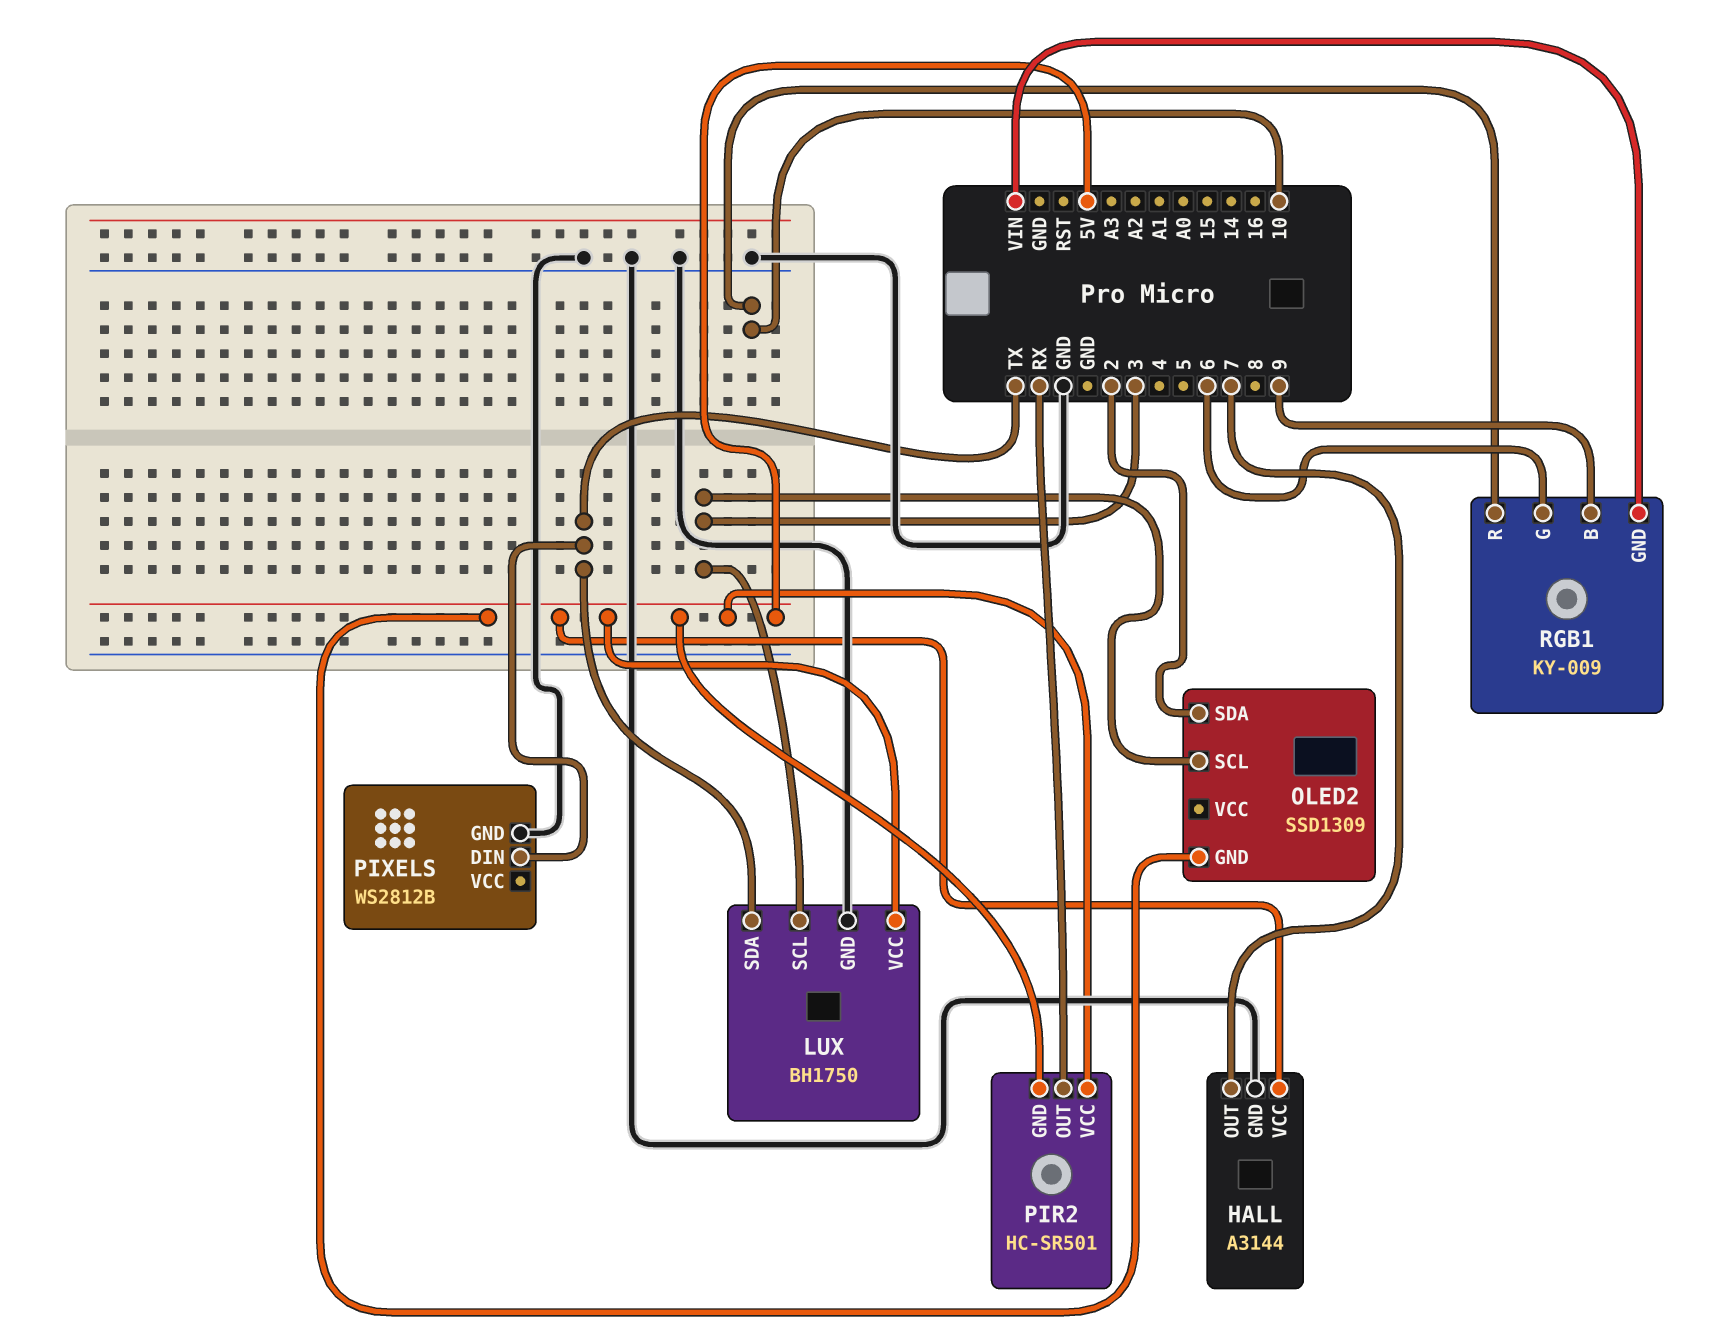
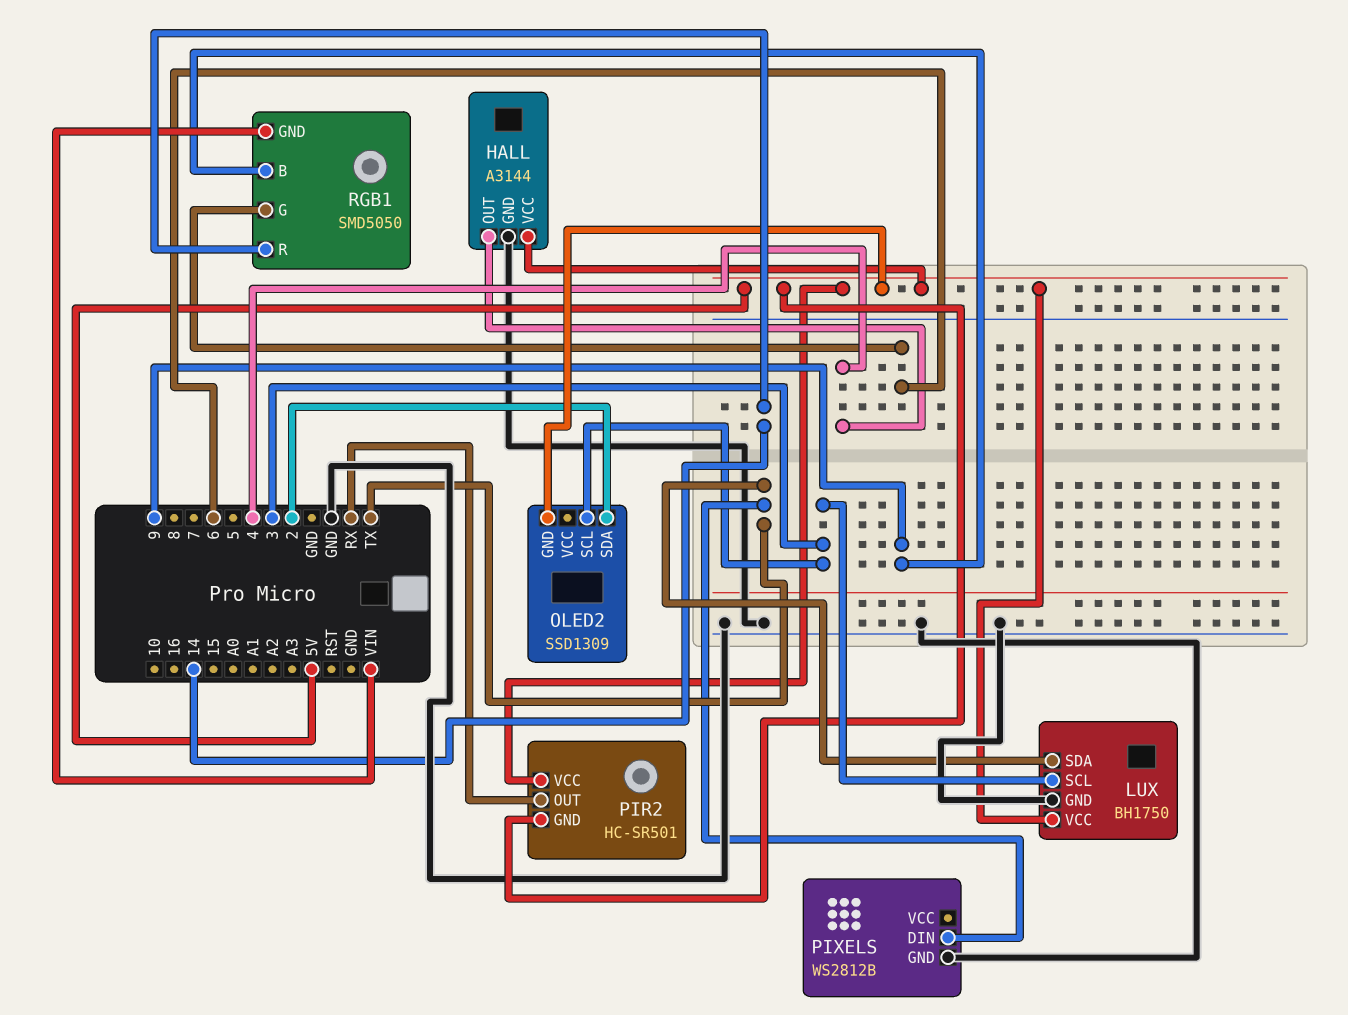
HALL pin OUT: 7 -> 4
RGB1: KY-009 -> SMD5050
RGB1 pin R: 10 -> 14

